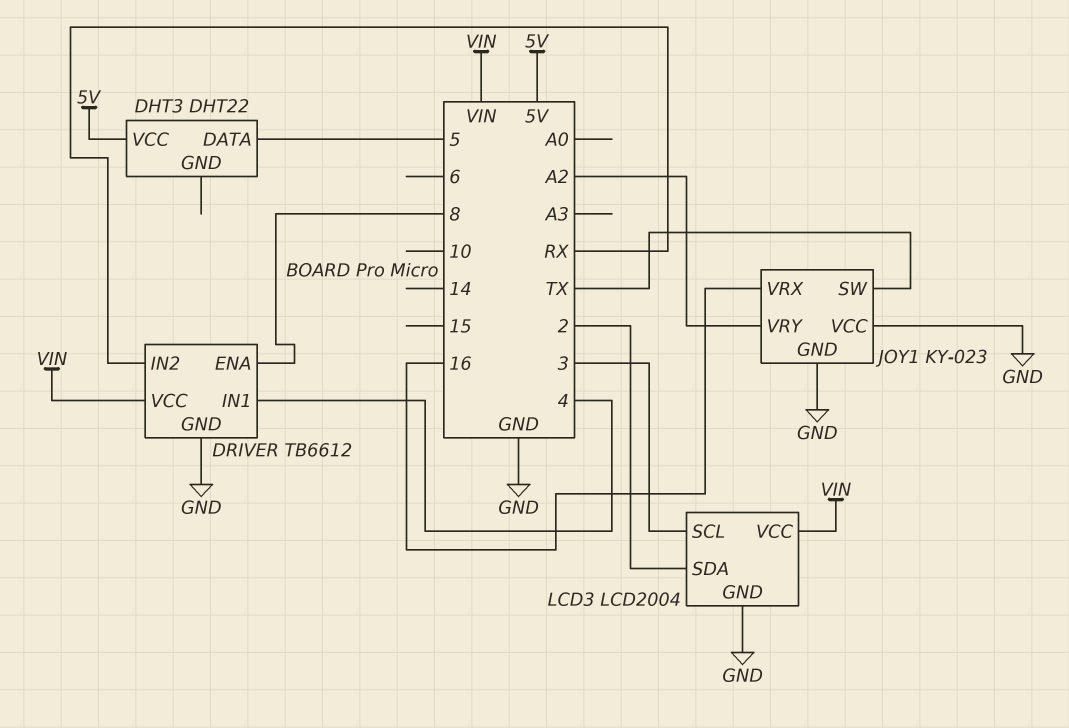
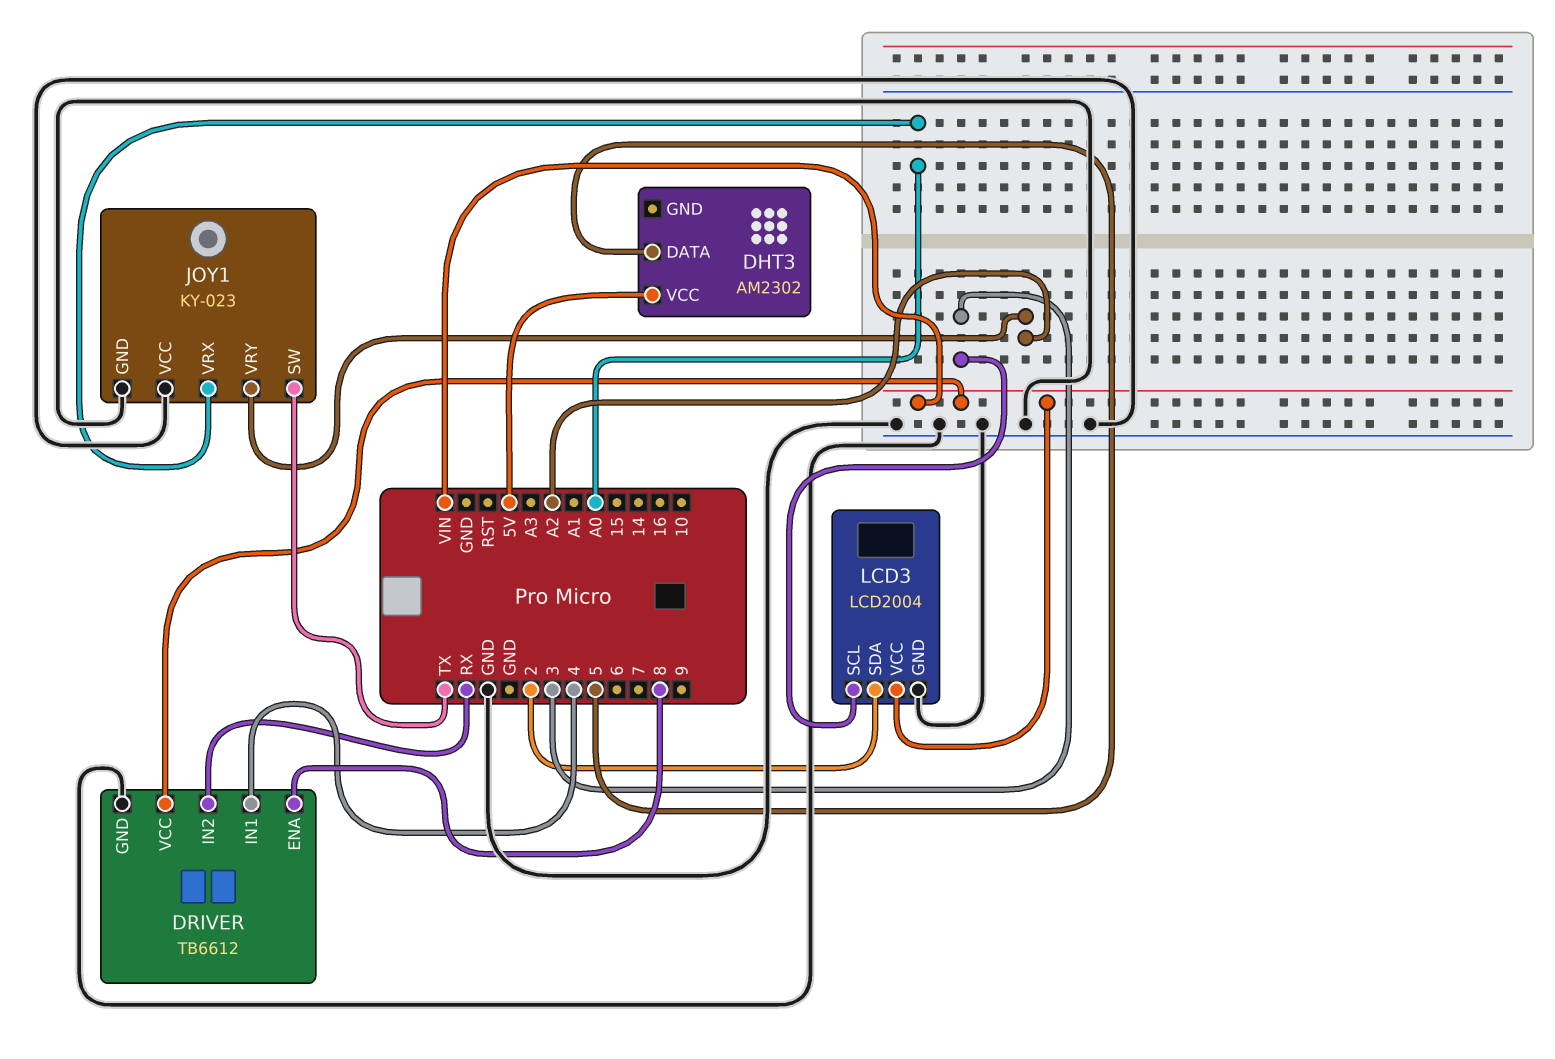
DHT3: DHT22 -> AM2302
JOY1 pin VRX: 16 -> A0

